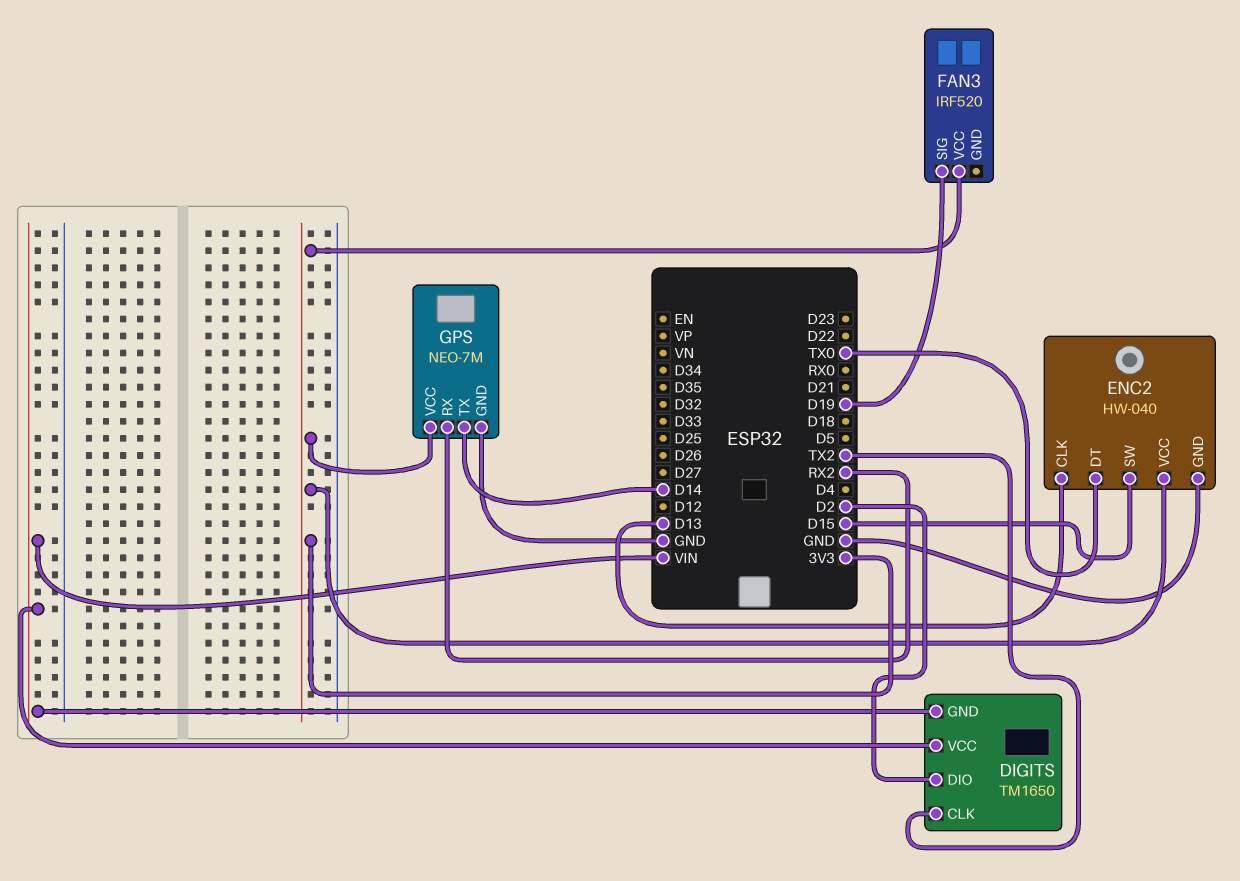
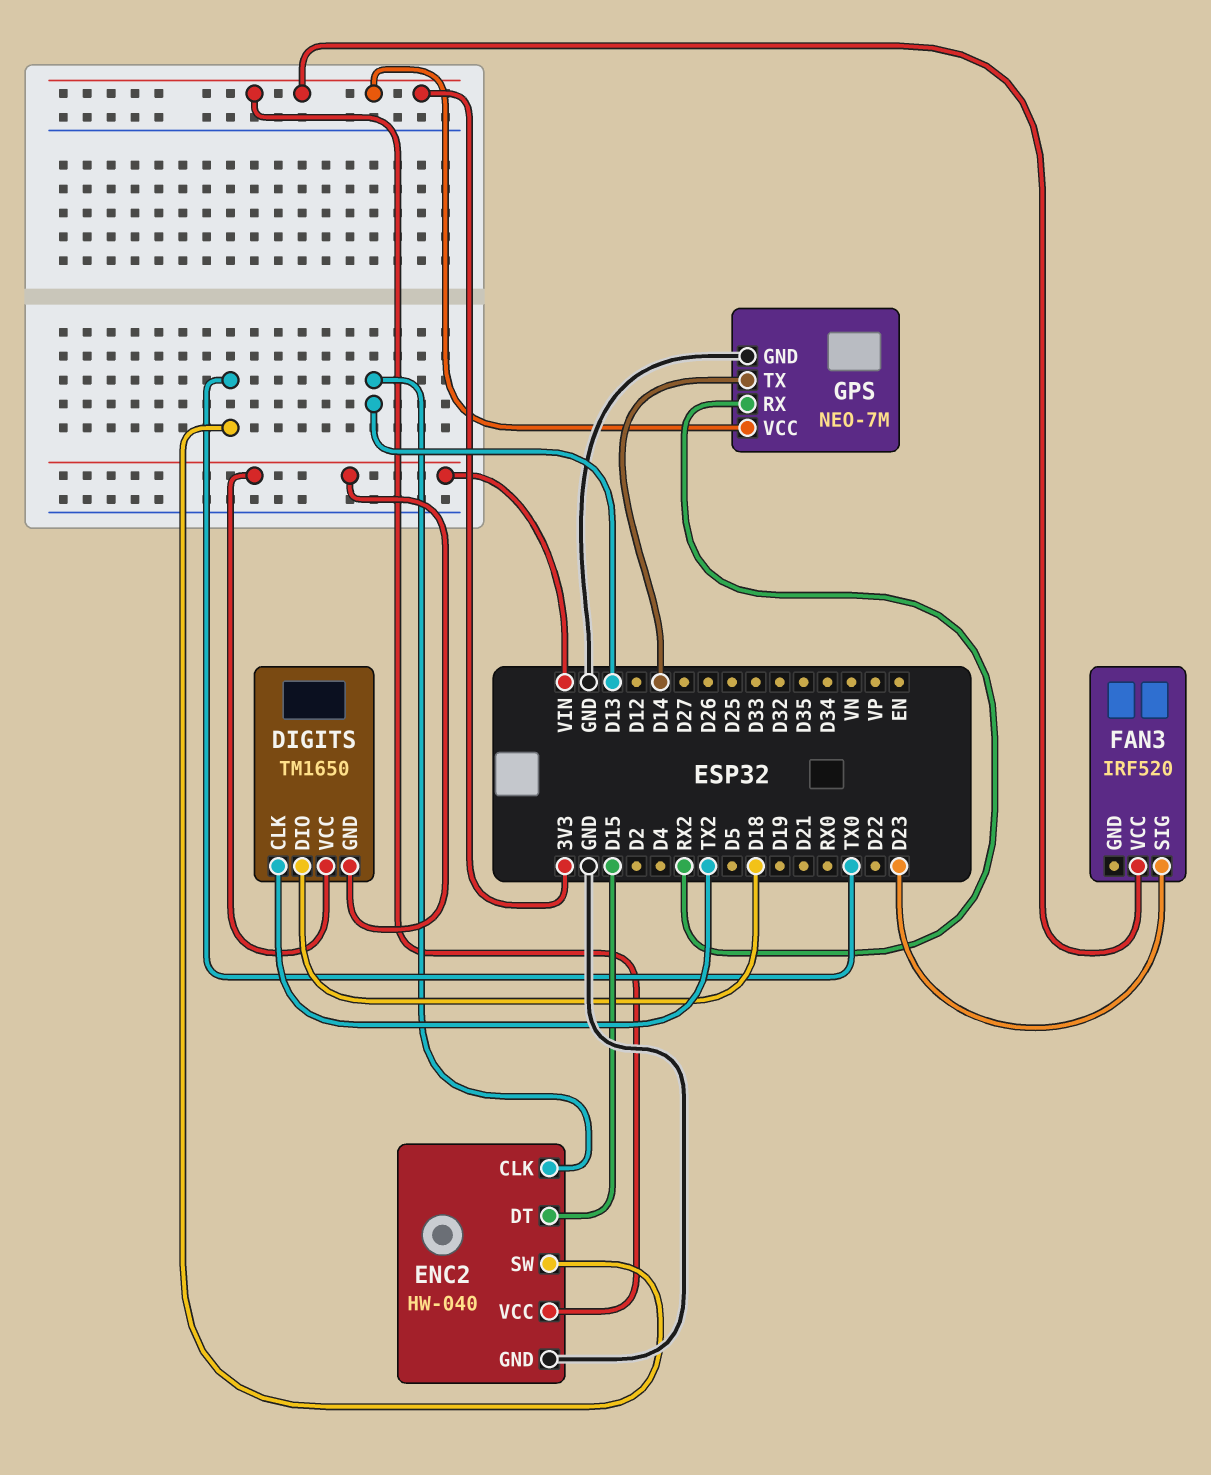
DIGITS pin DIO: D2 -> D18
ENC2 pin DT: TX0 -> D15
ENC2 pin SW: D15 -> TX0
FAN3 pin SIG: D19 -> D23

